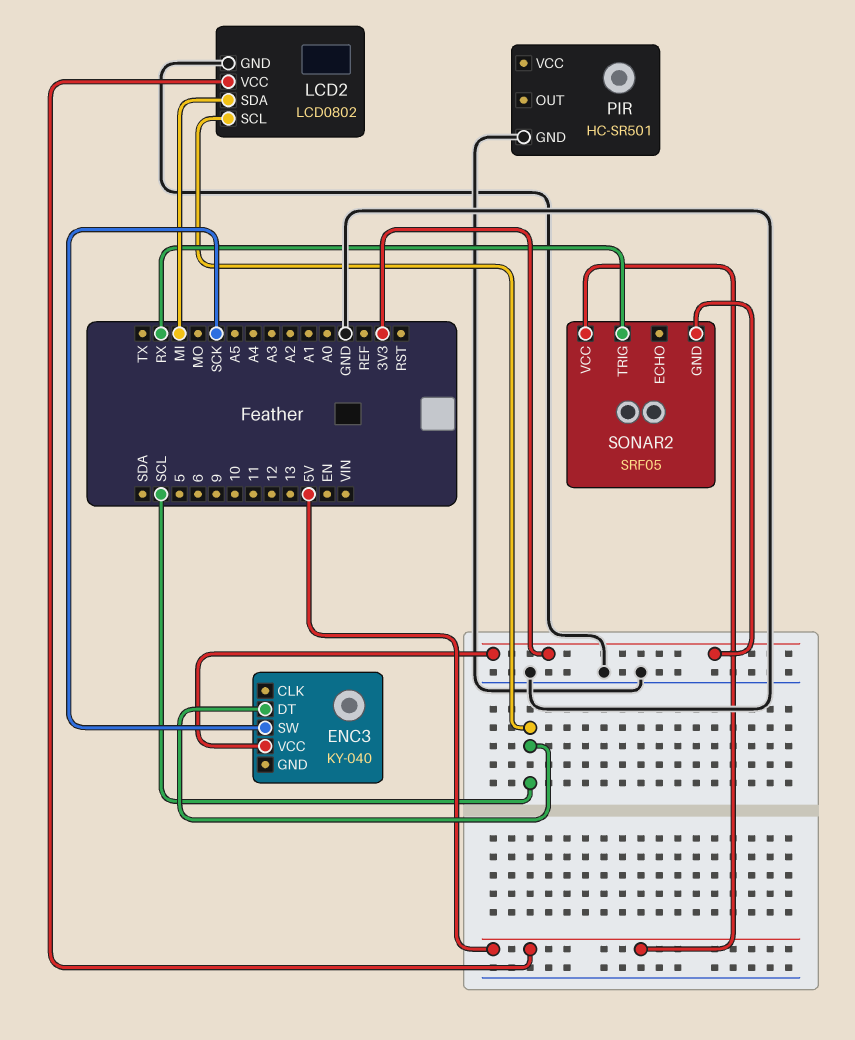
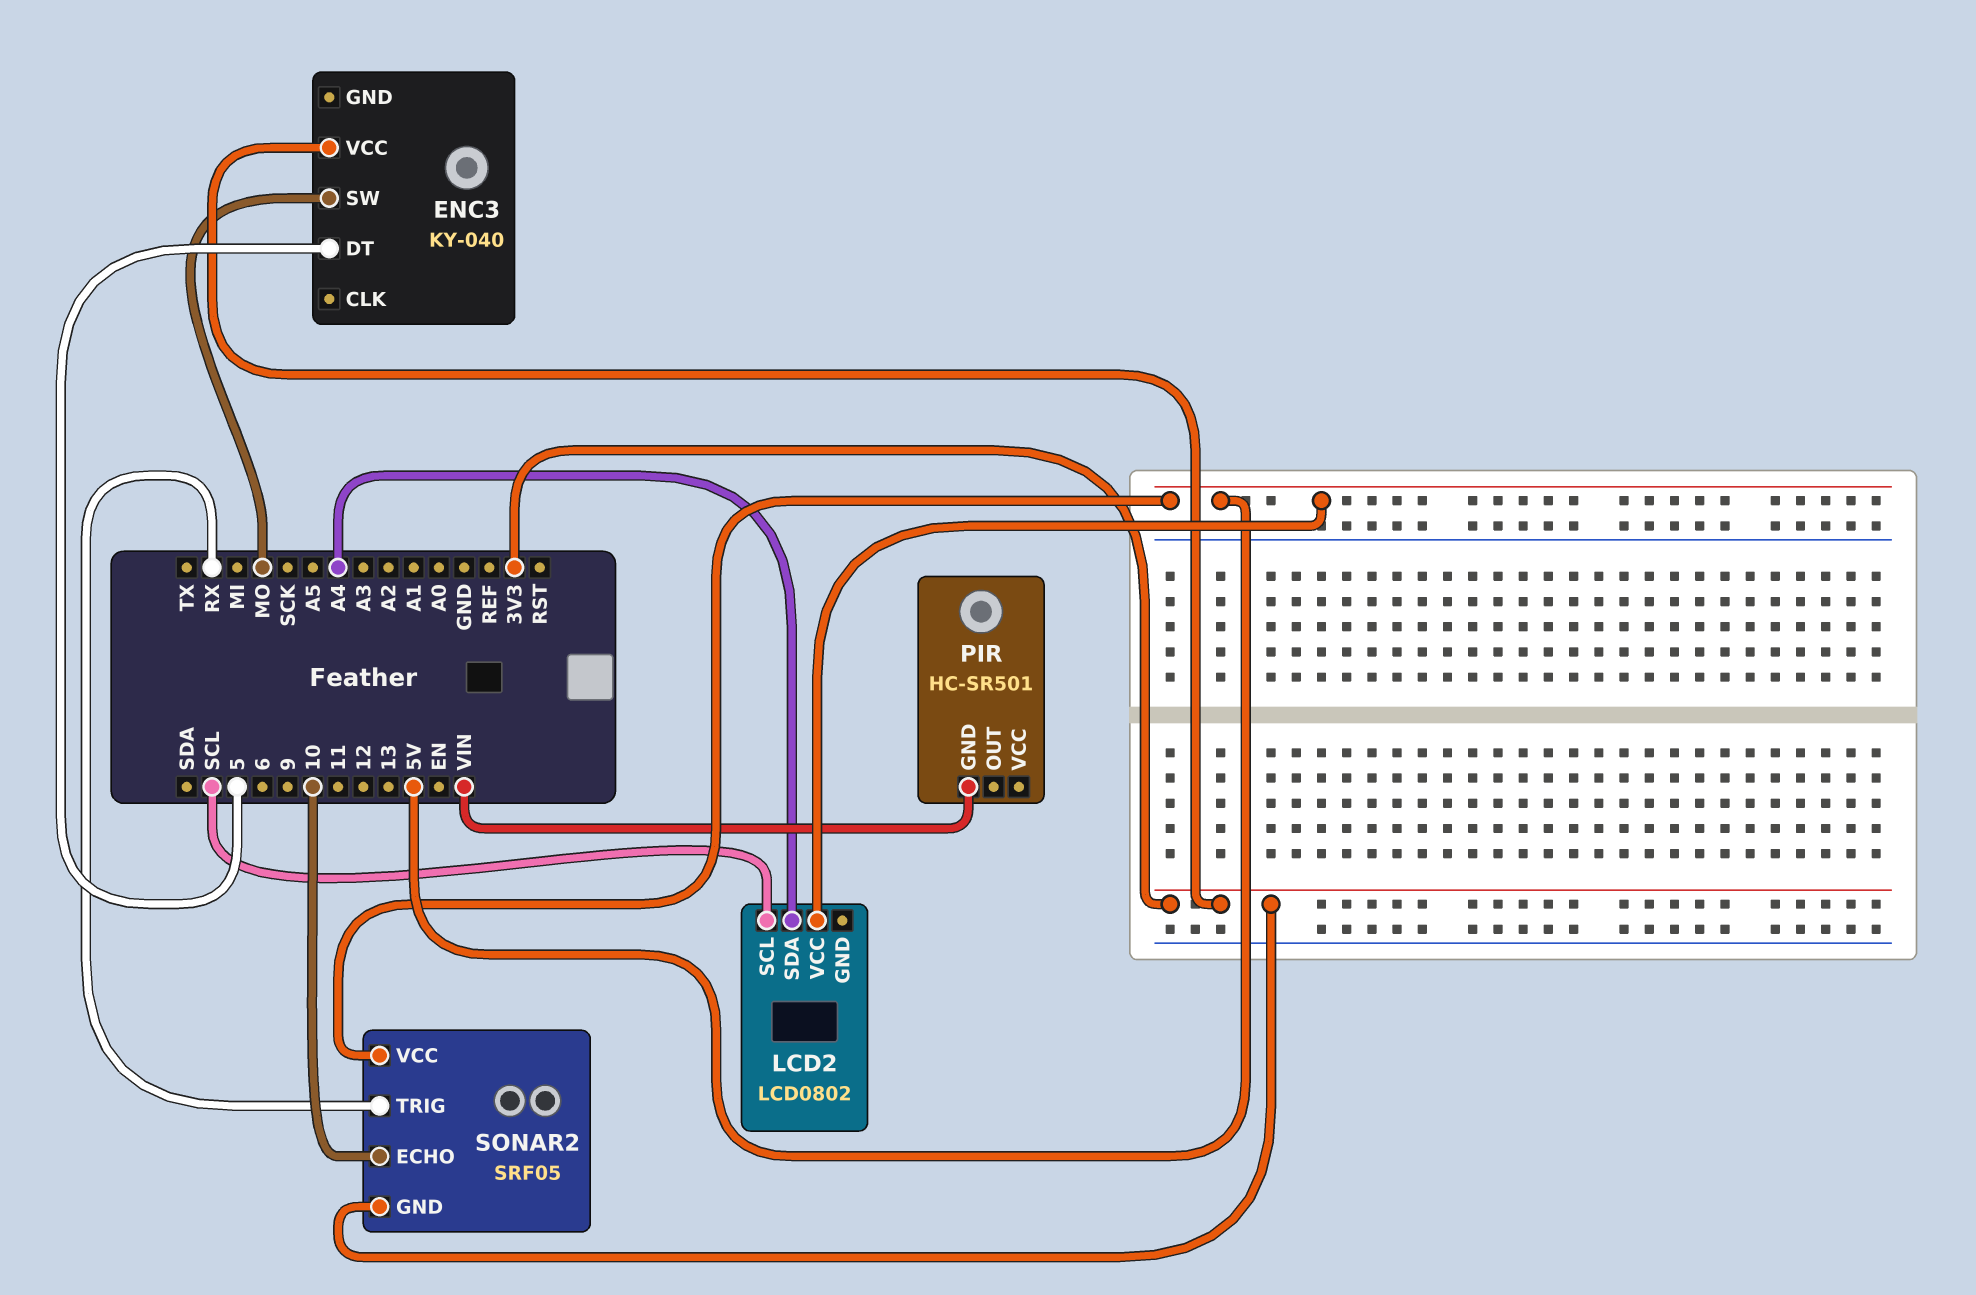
ENC3 pin DT: SCL -> 5
ENC3 pin SW: SCK -> MO
LCD2 pin GND: GND -> none
LCD2 pin SDA: MI -> A4
PIR pin GND: GND -> VIN
SONAR2 pin ECHO: none -> 10

